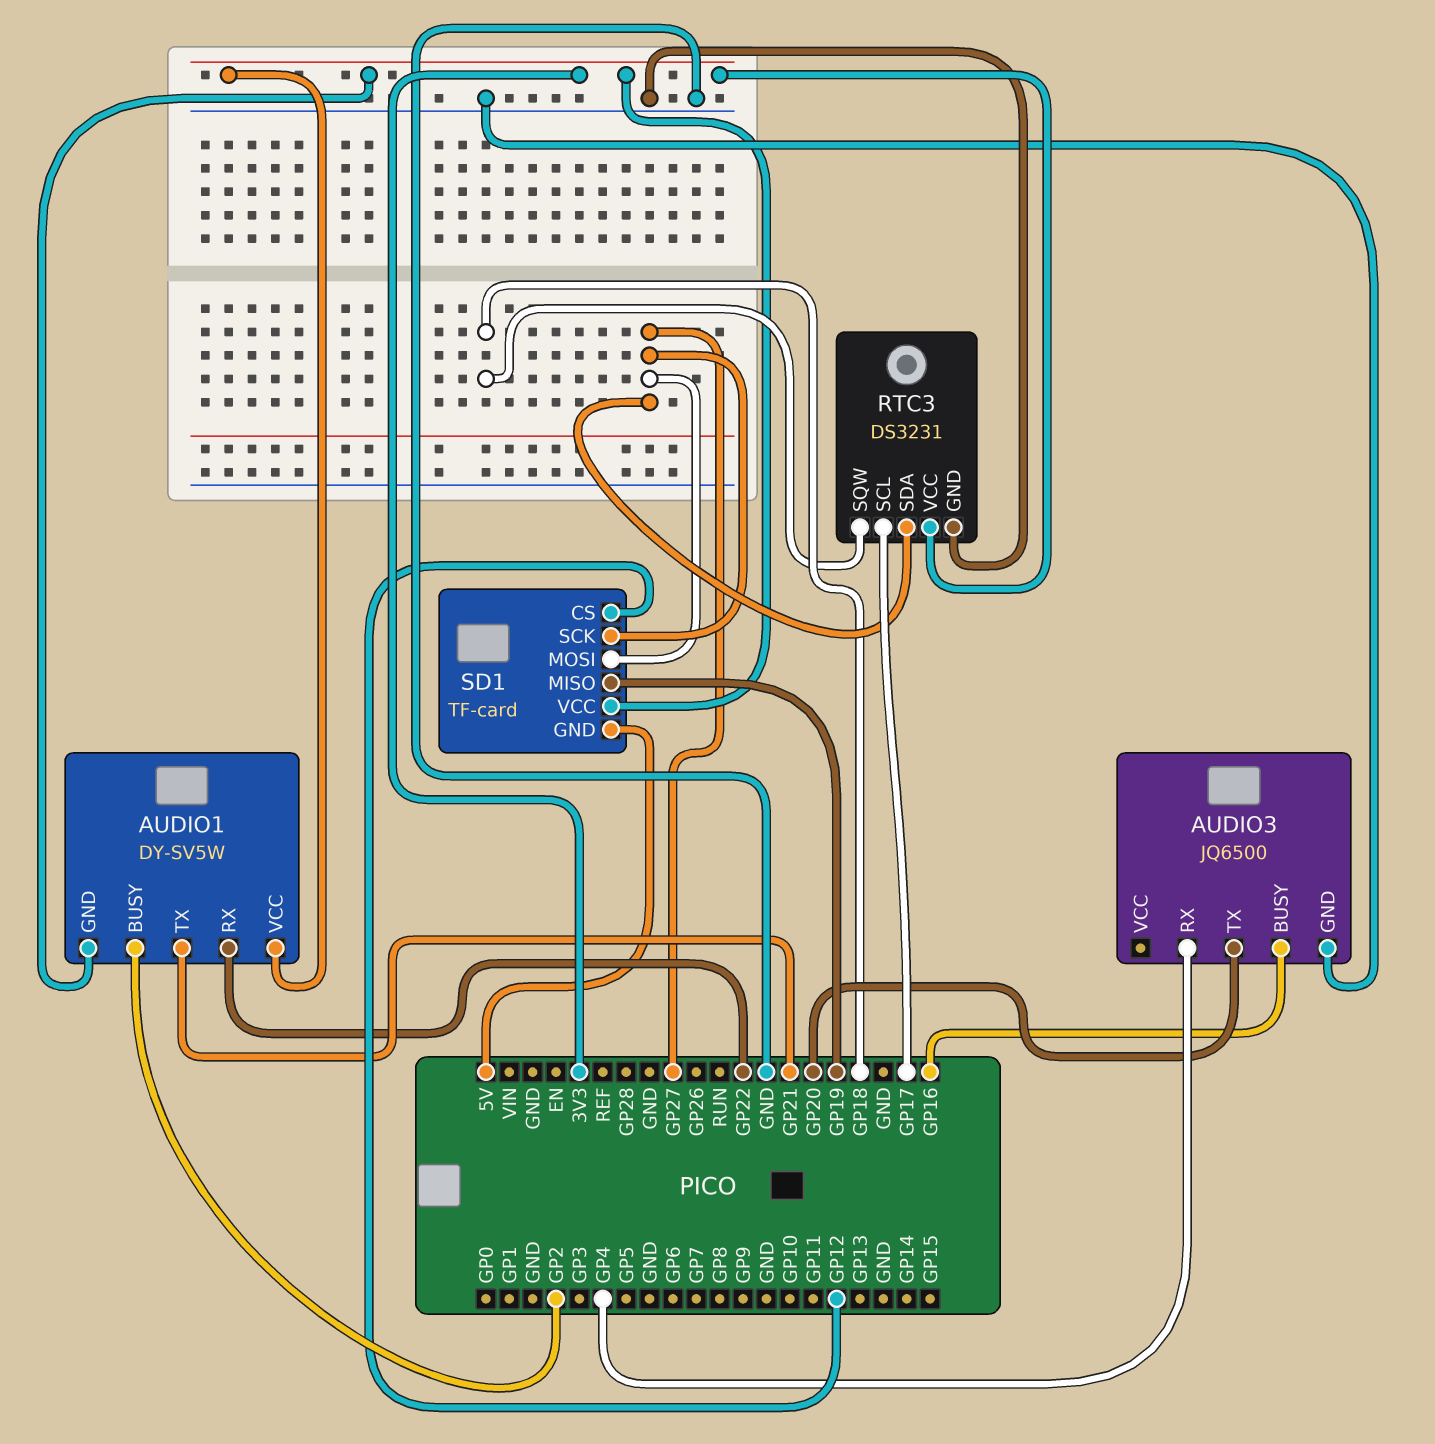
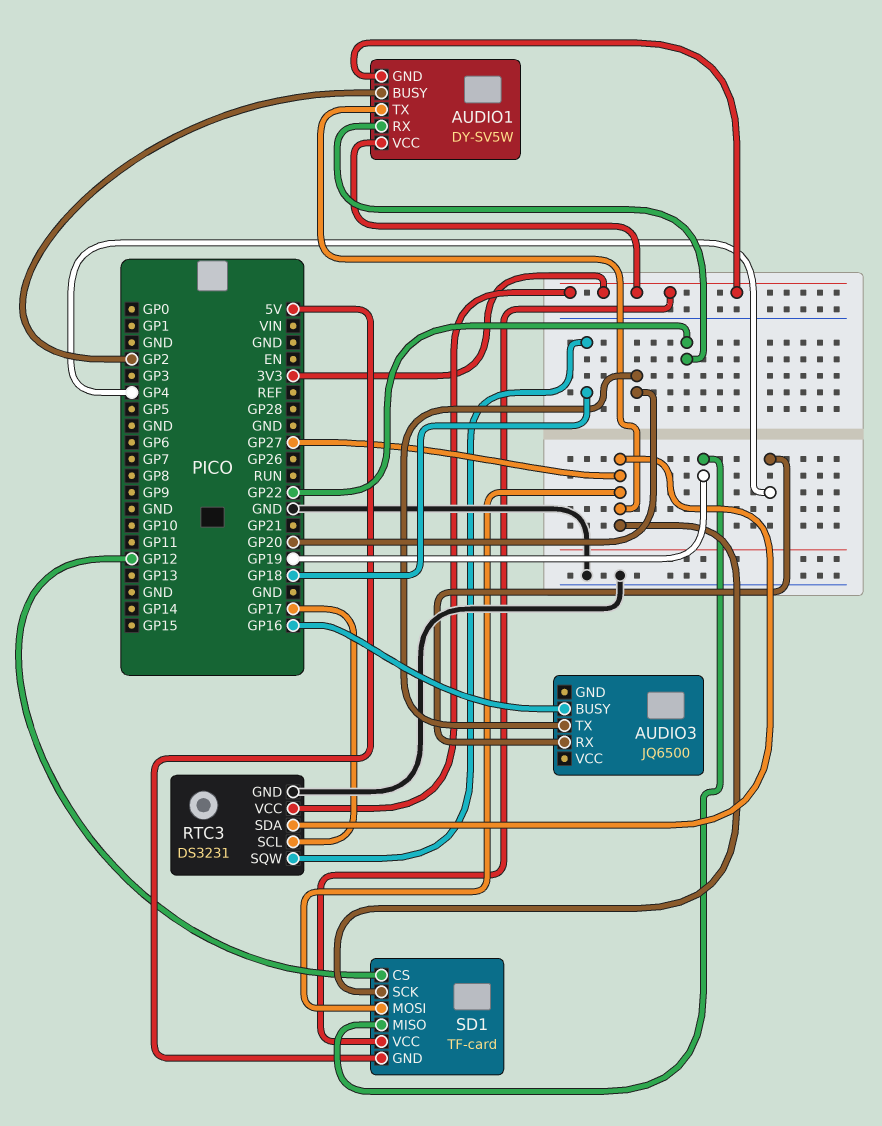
AUDIO1 pin TX: GP21 -> GP27
AUDIO3 pin GND: GND -> none

